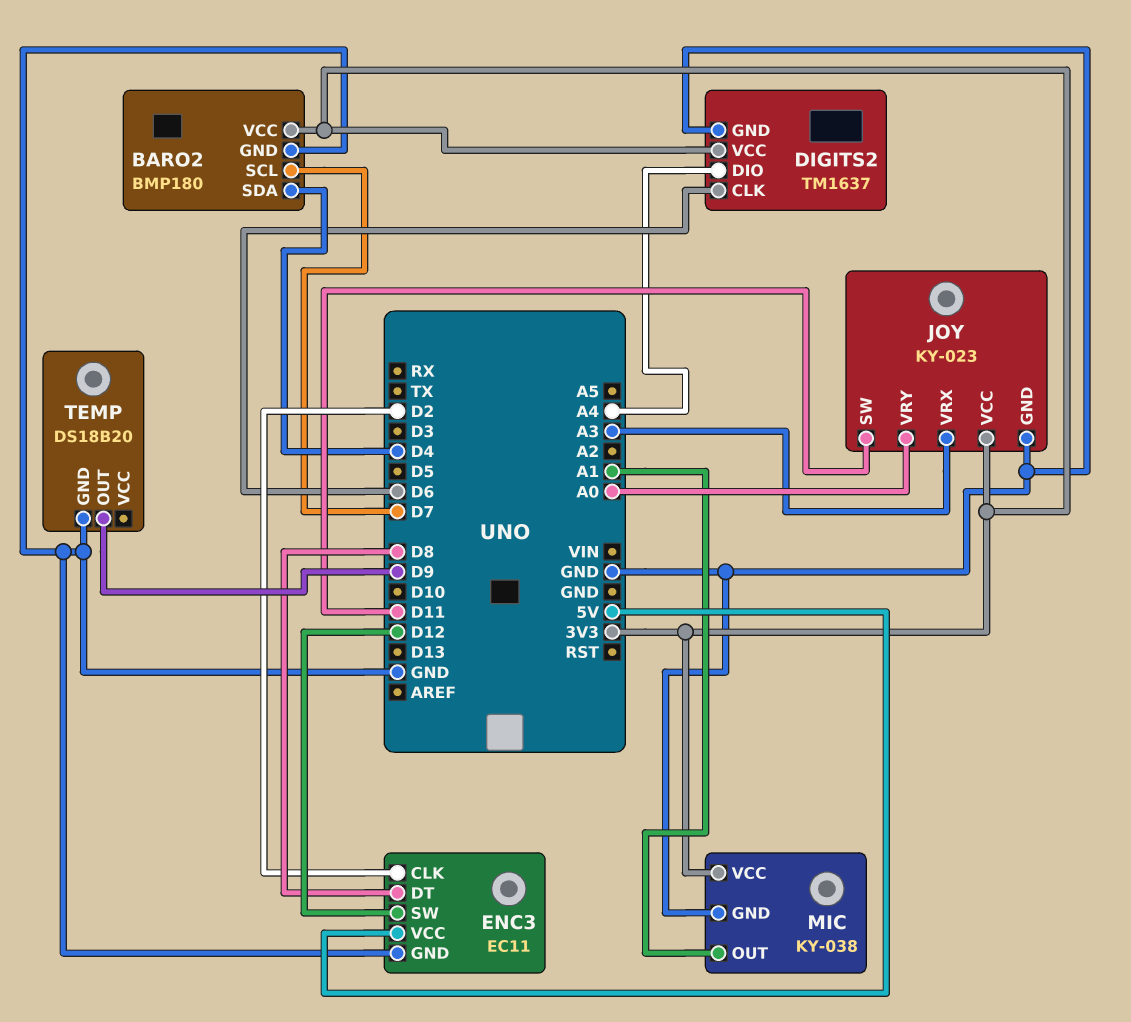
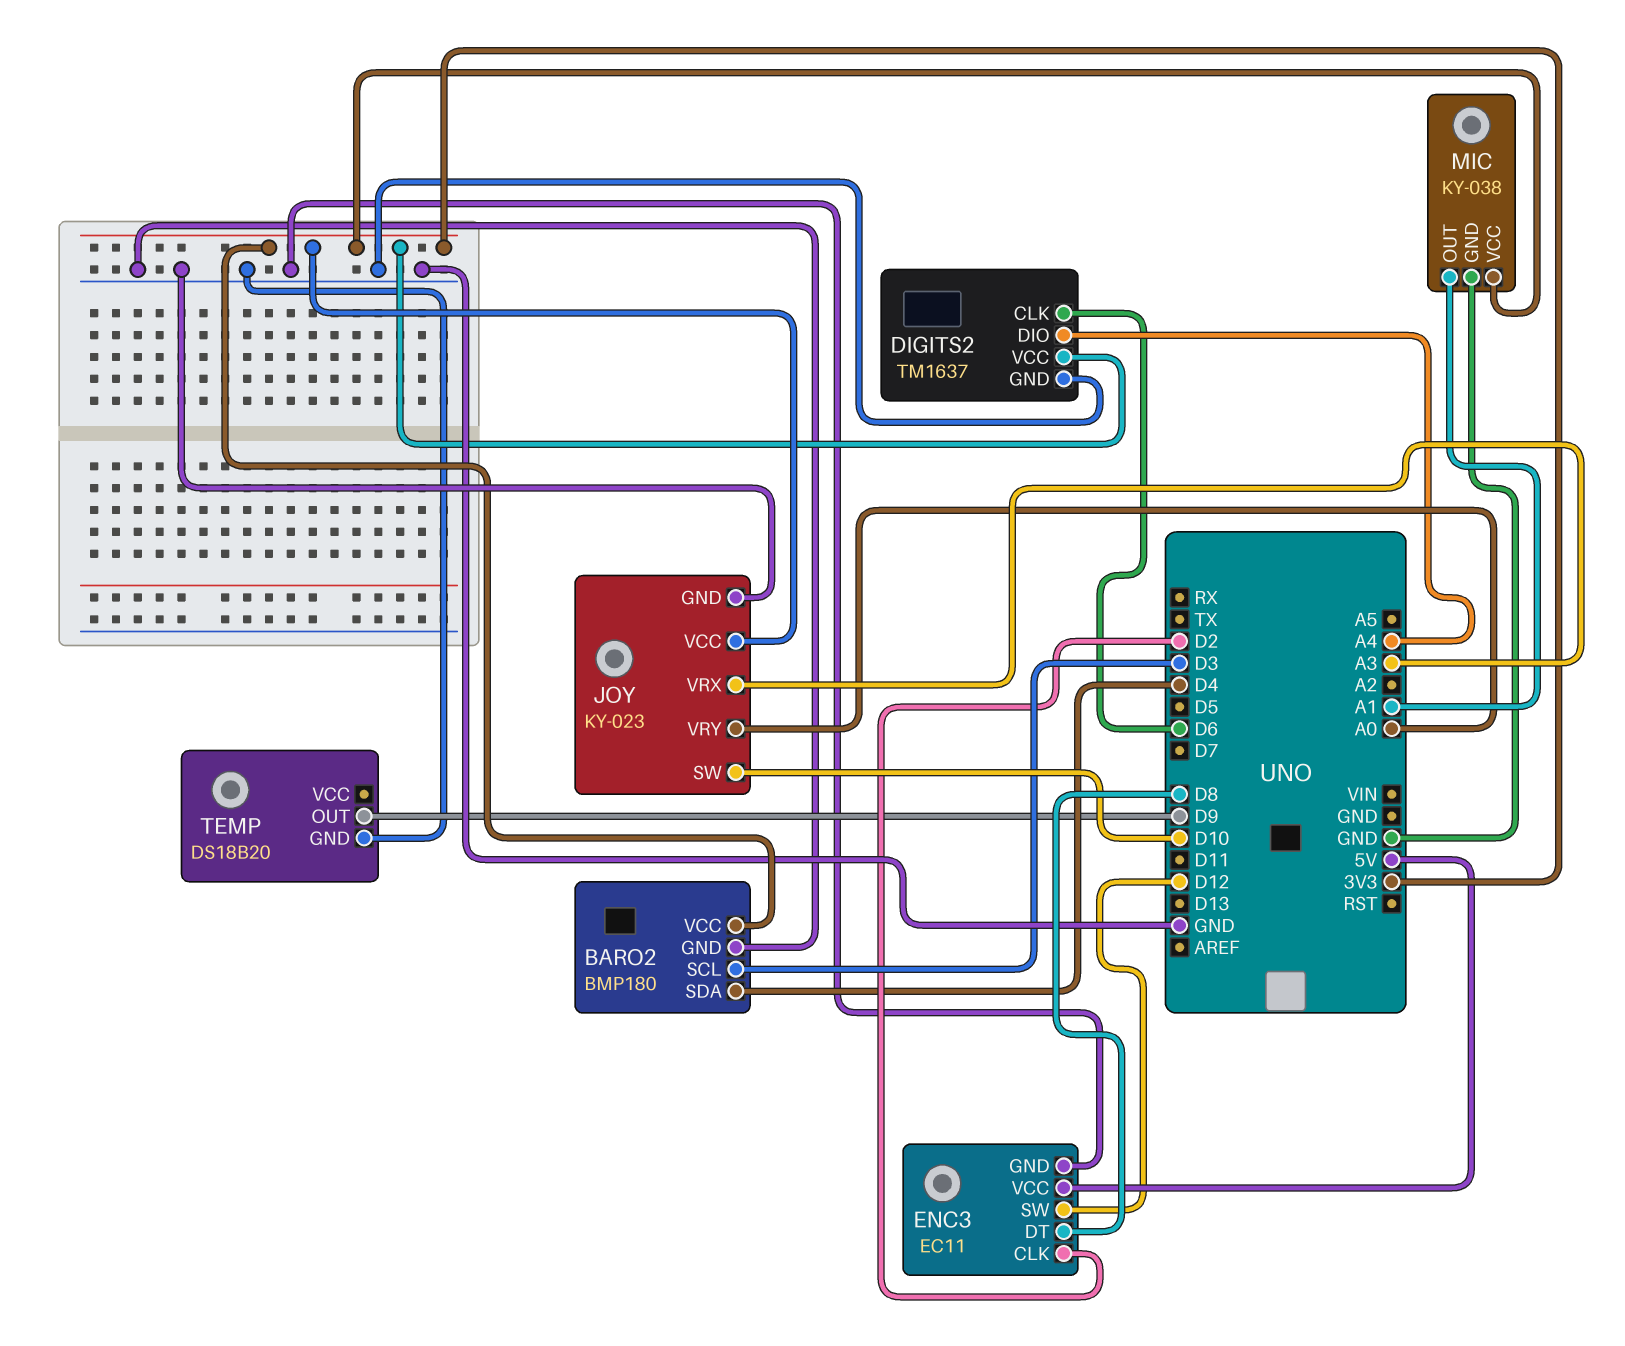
BARO2 pin SCL: D7 -> D3
JOY pin SW: D11 -> D10

